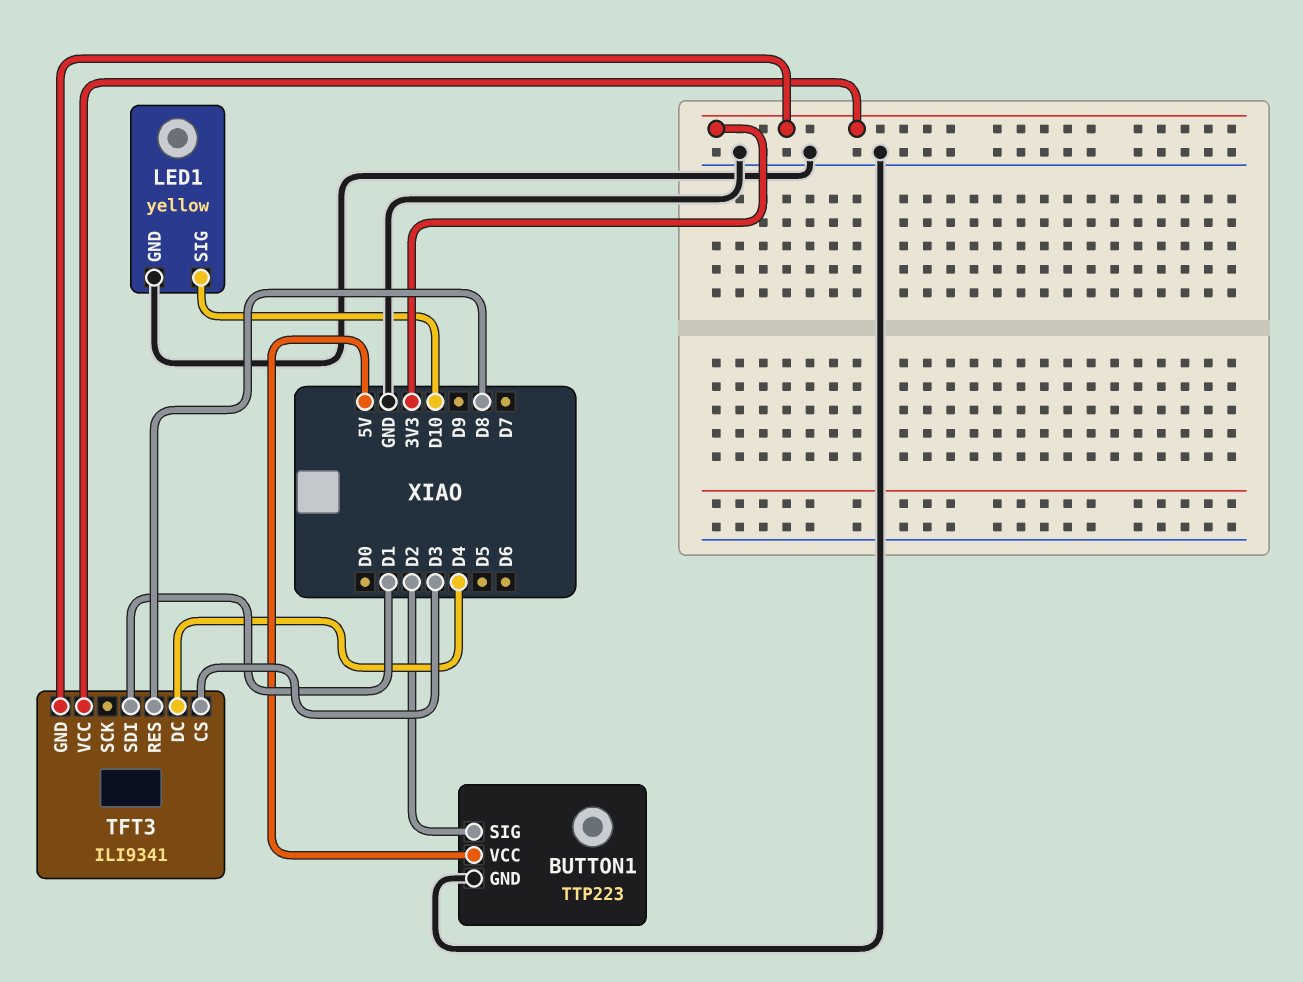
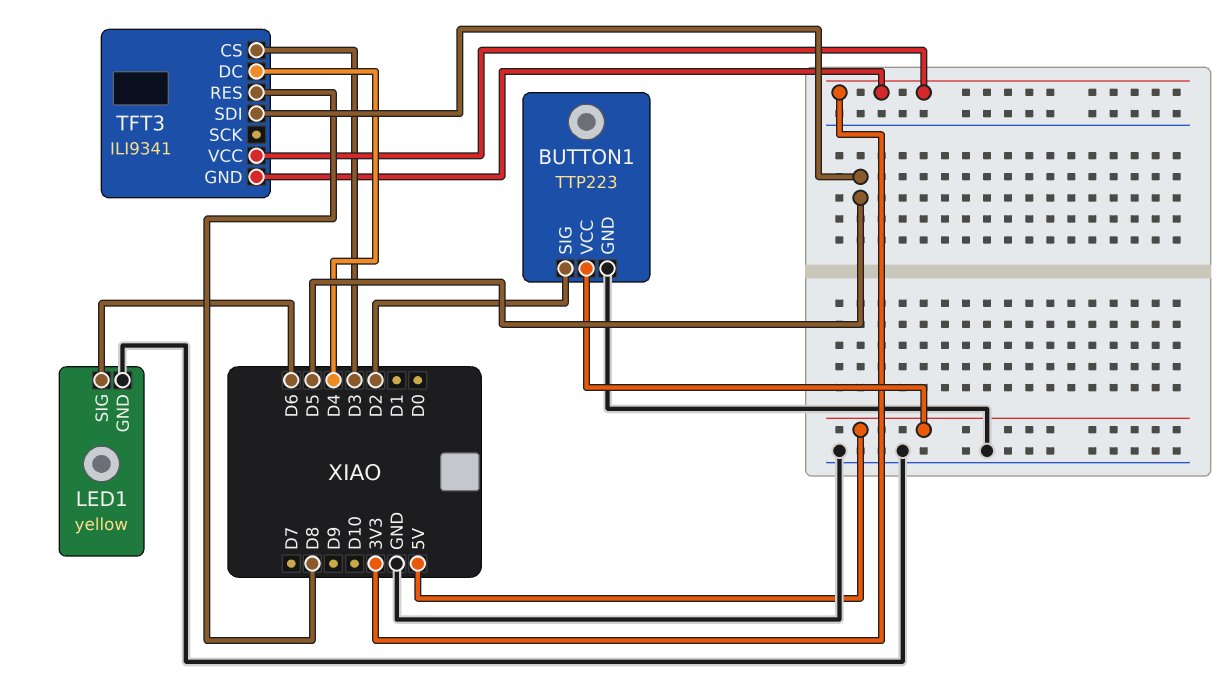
LED1 pin SIG: D10 -> D6
TFT3 pin SDI: D1 -> D5

